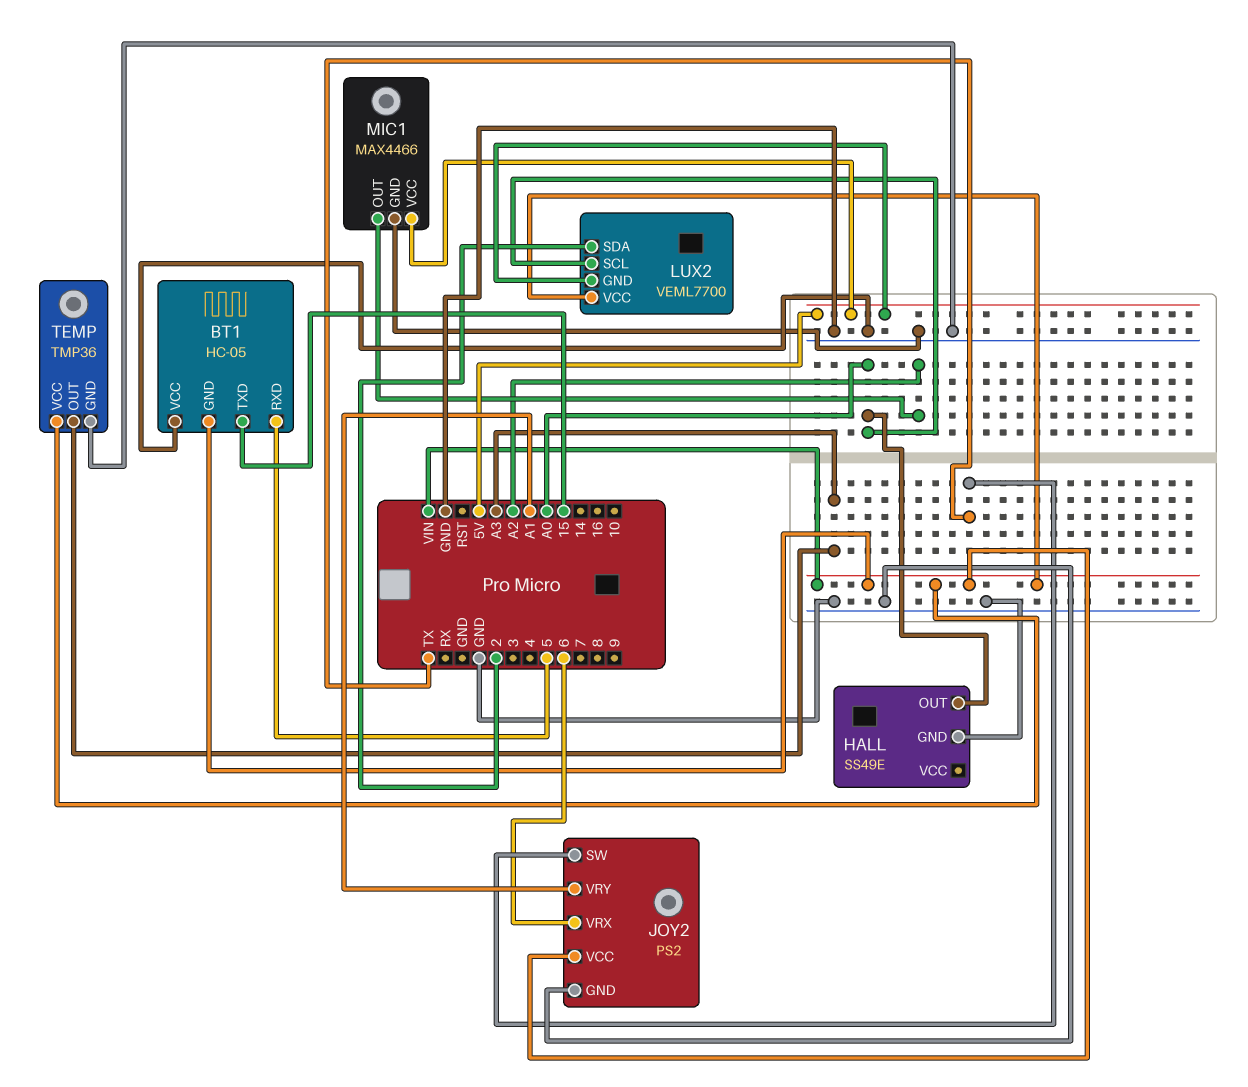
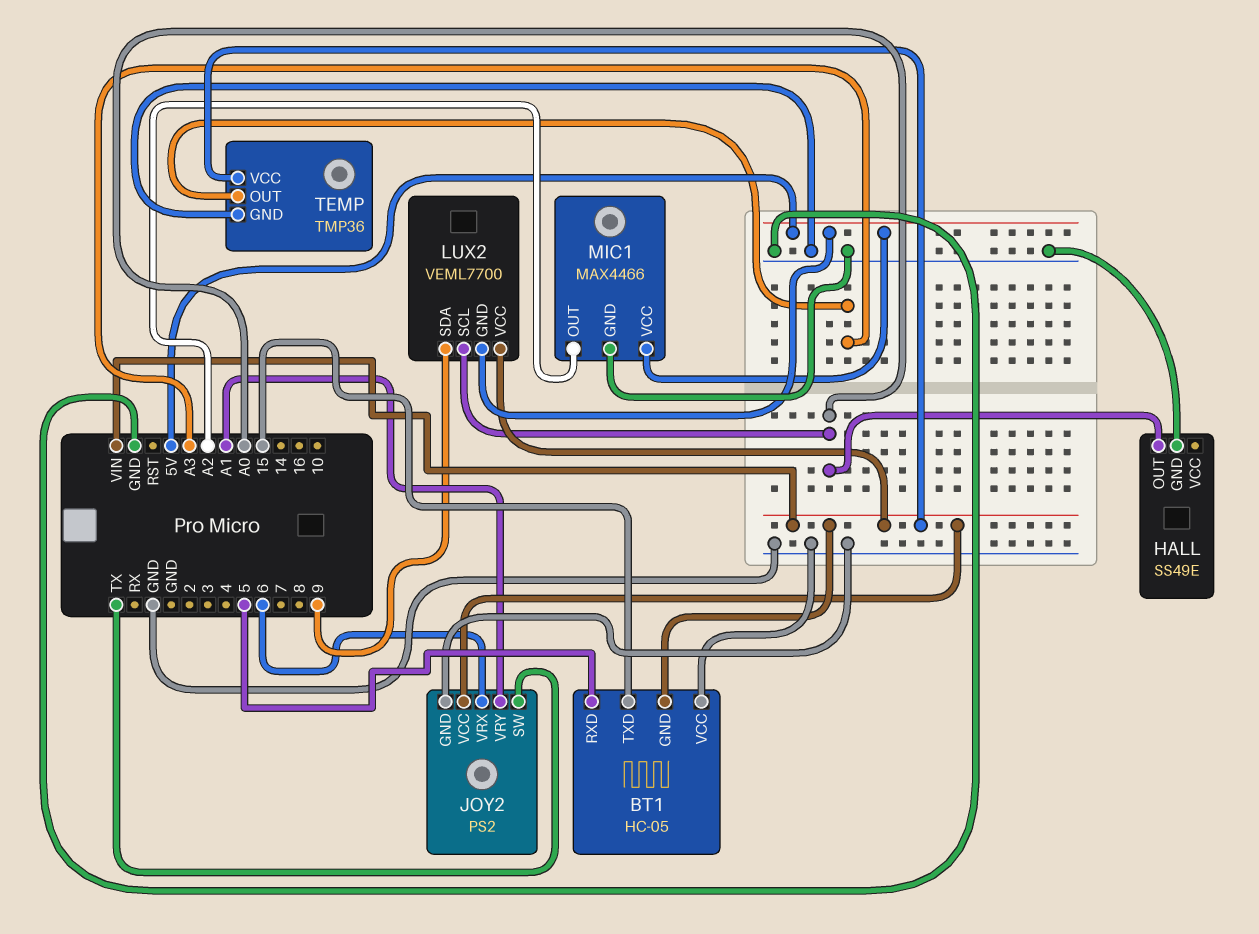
LUX2 pin SDA: 2 -> 9

